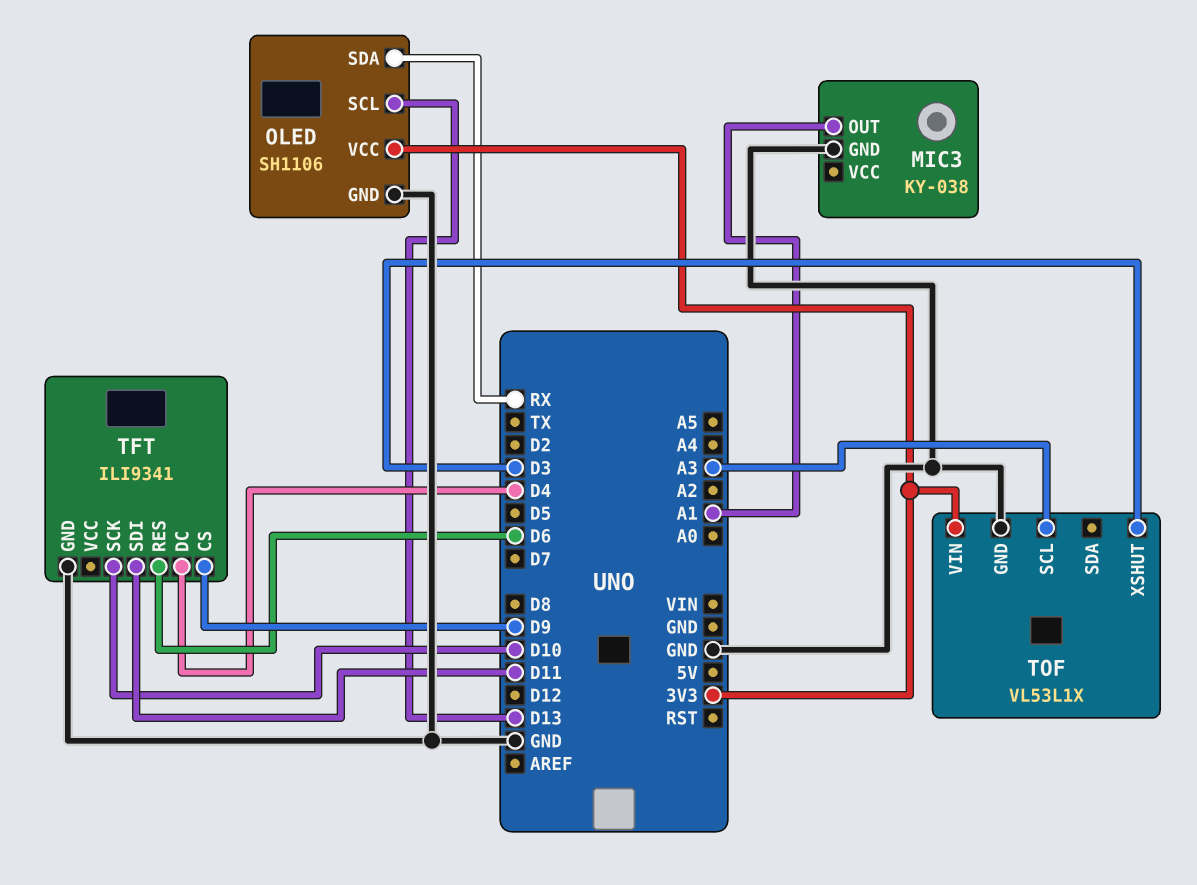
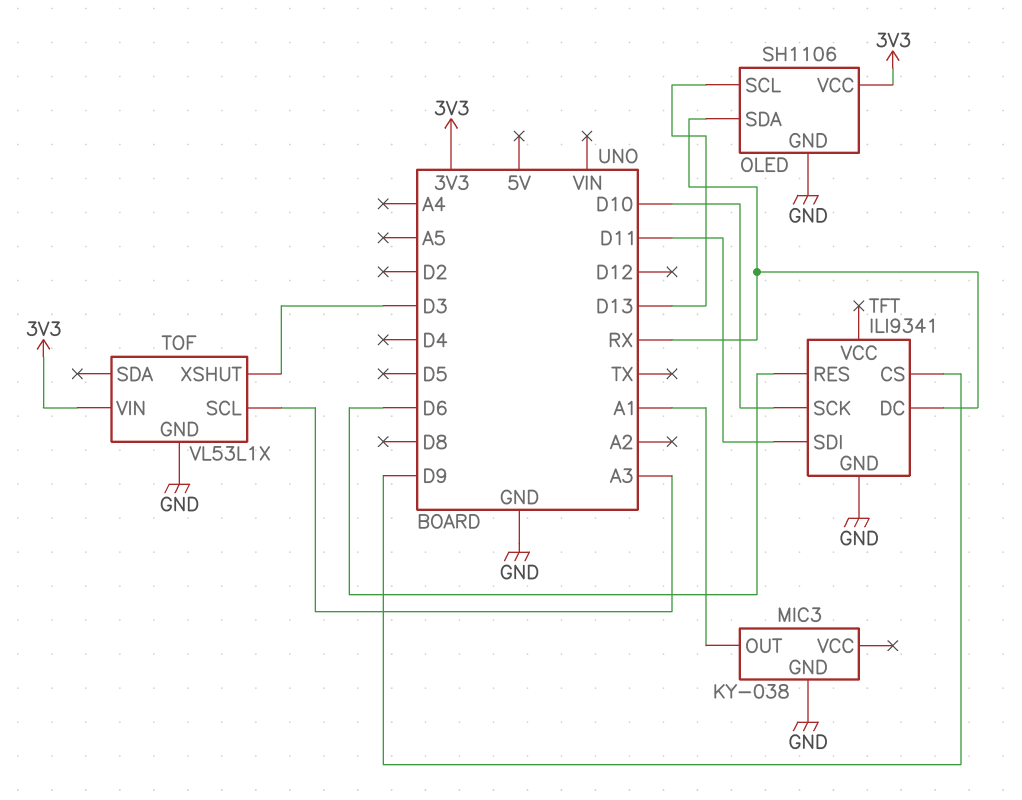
TFT pin DC: D4 -> RX

